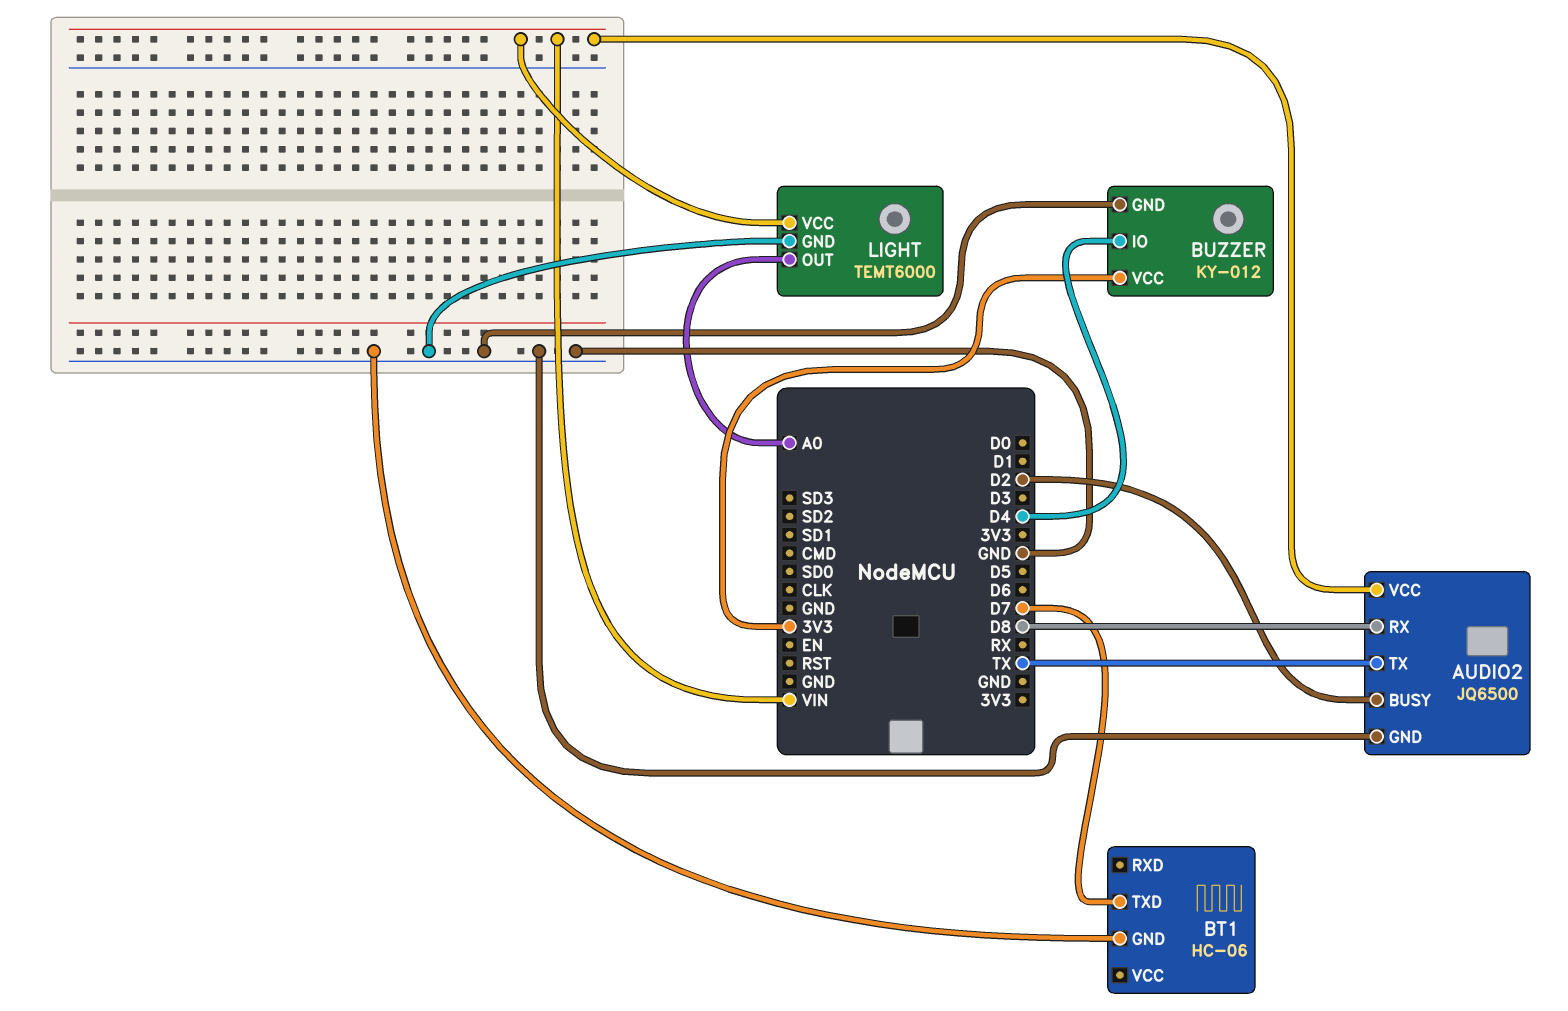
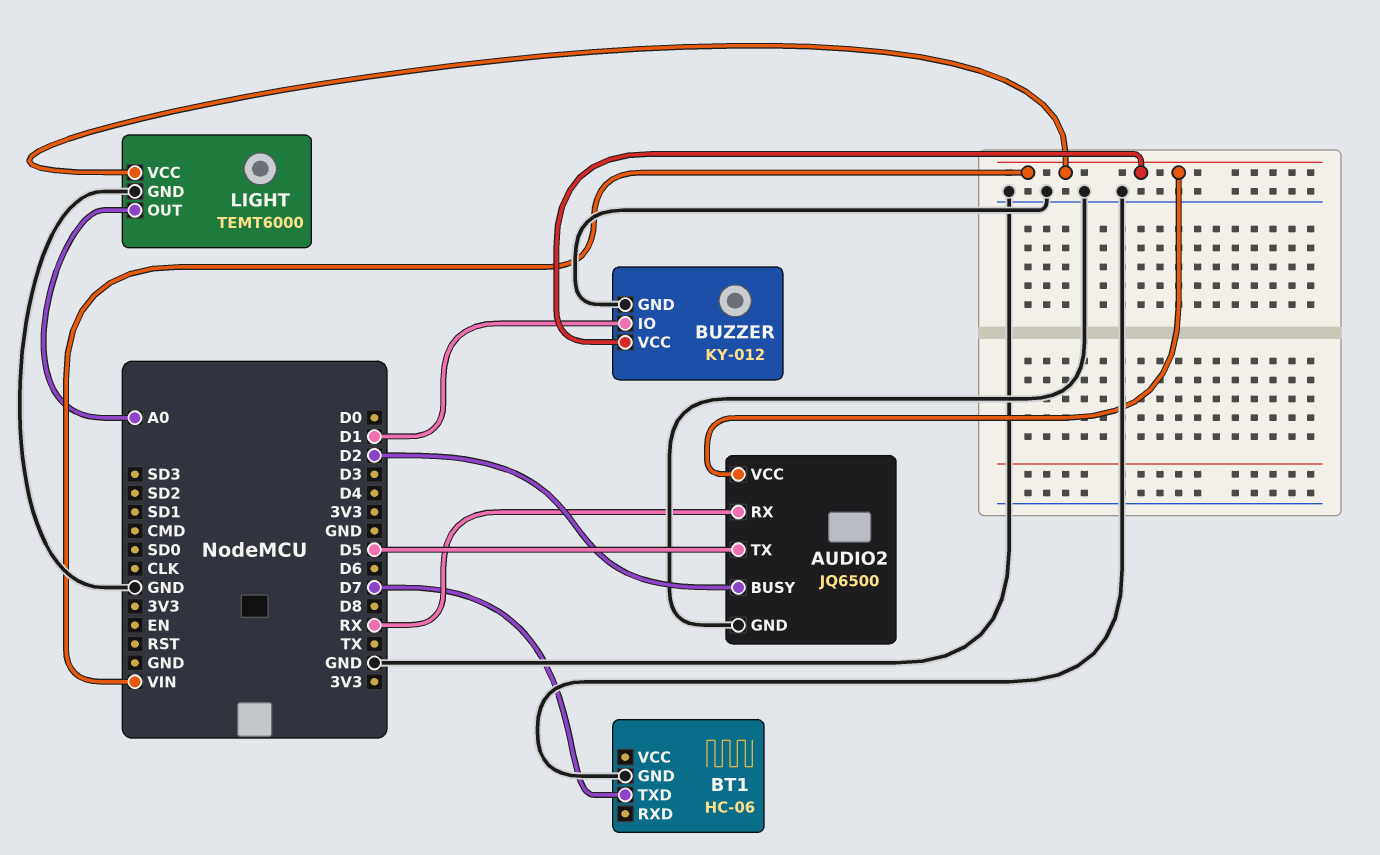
AUDIO2 pin RX: D8 -> RX
AUDIO2 pin TX: TX -> D5
BUZZER pin IO: D4 -> D1
BUZZER pin VCC: 3V3 -> VIN

